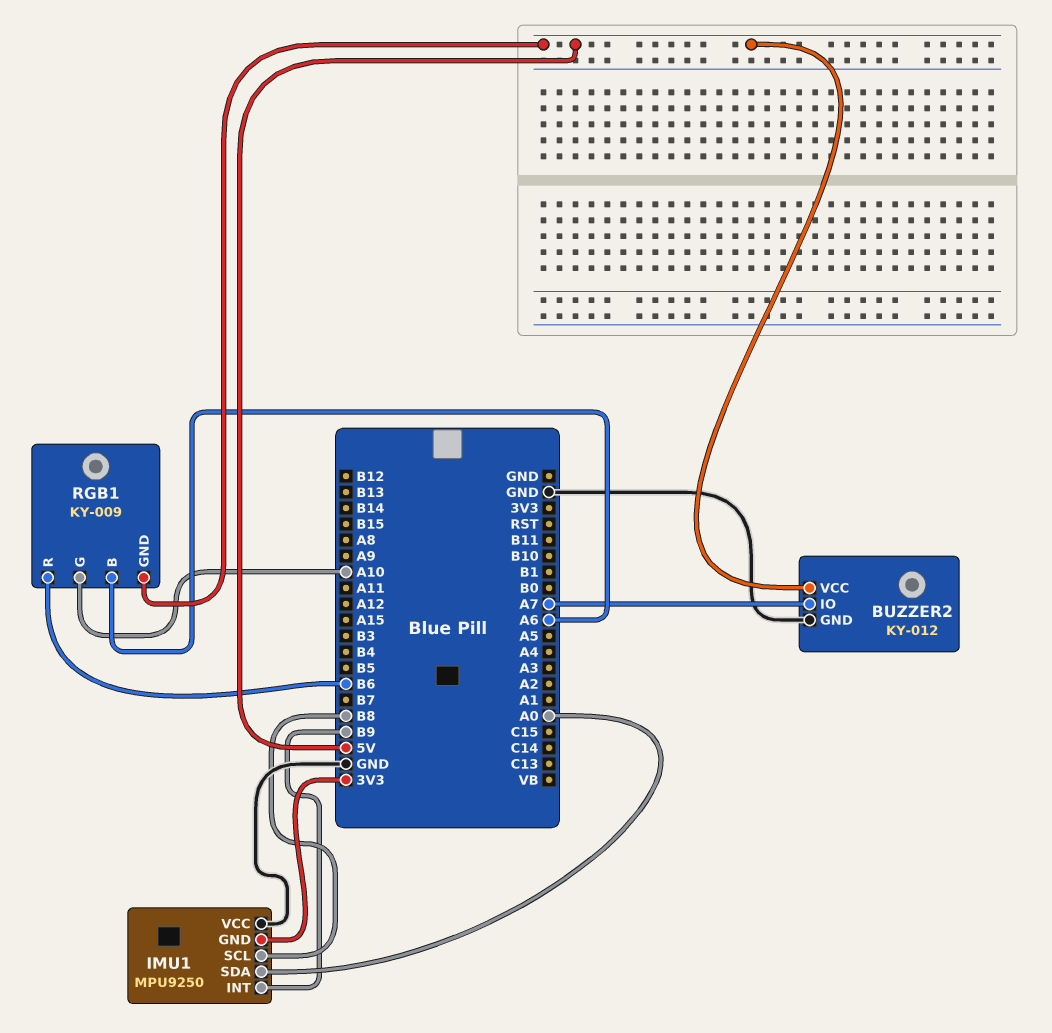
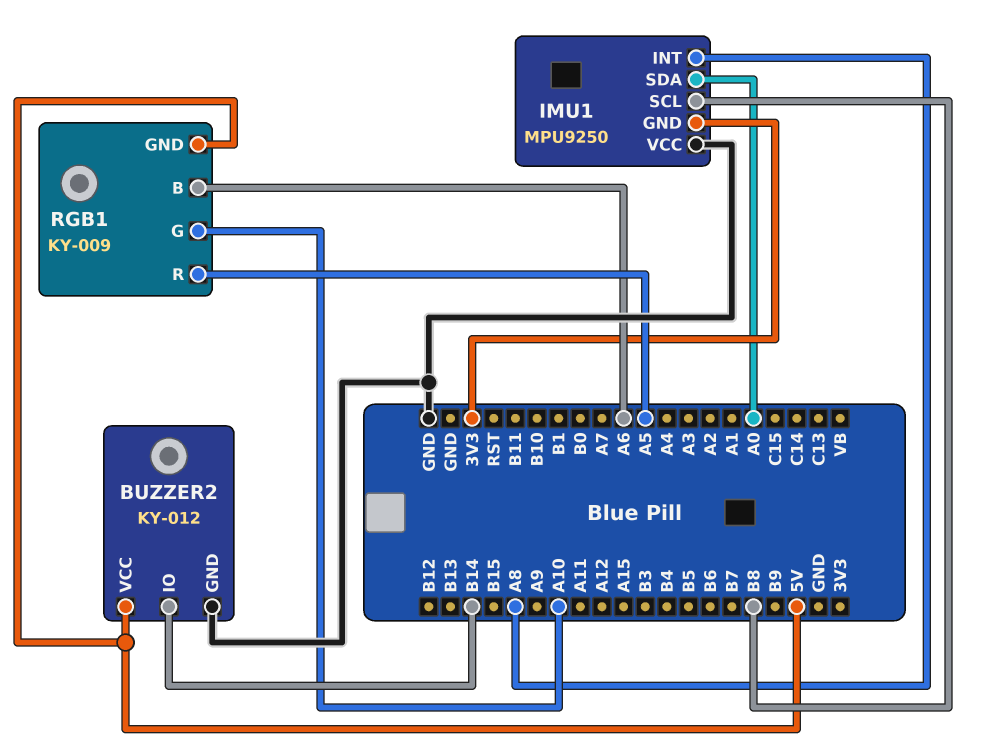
BUZZER2 pin IO: A7 -> B14
IMU1 pin INT: B9 -> A8
RGB1 pin R: B6 -> A5

